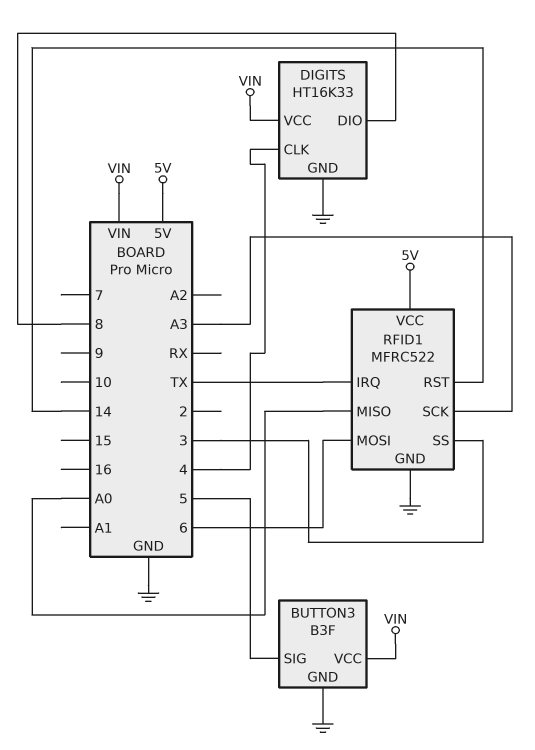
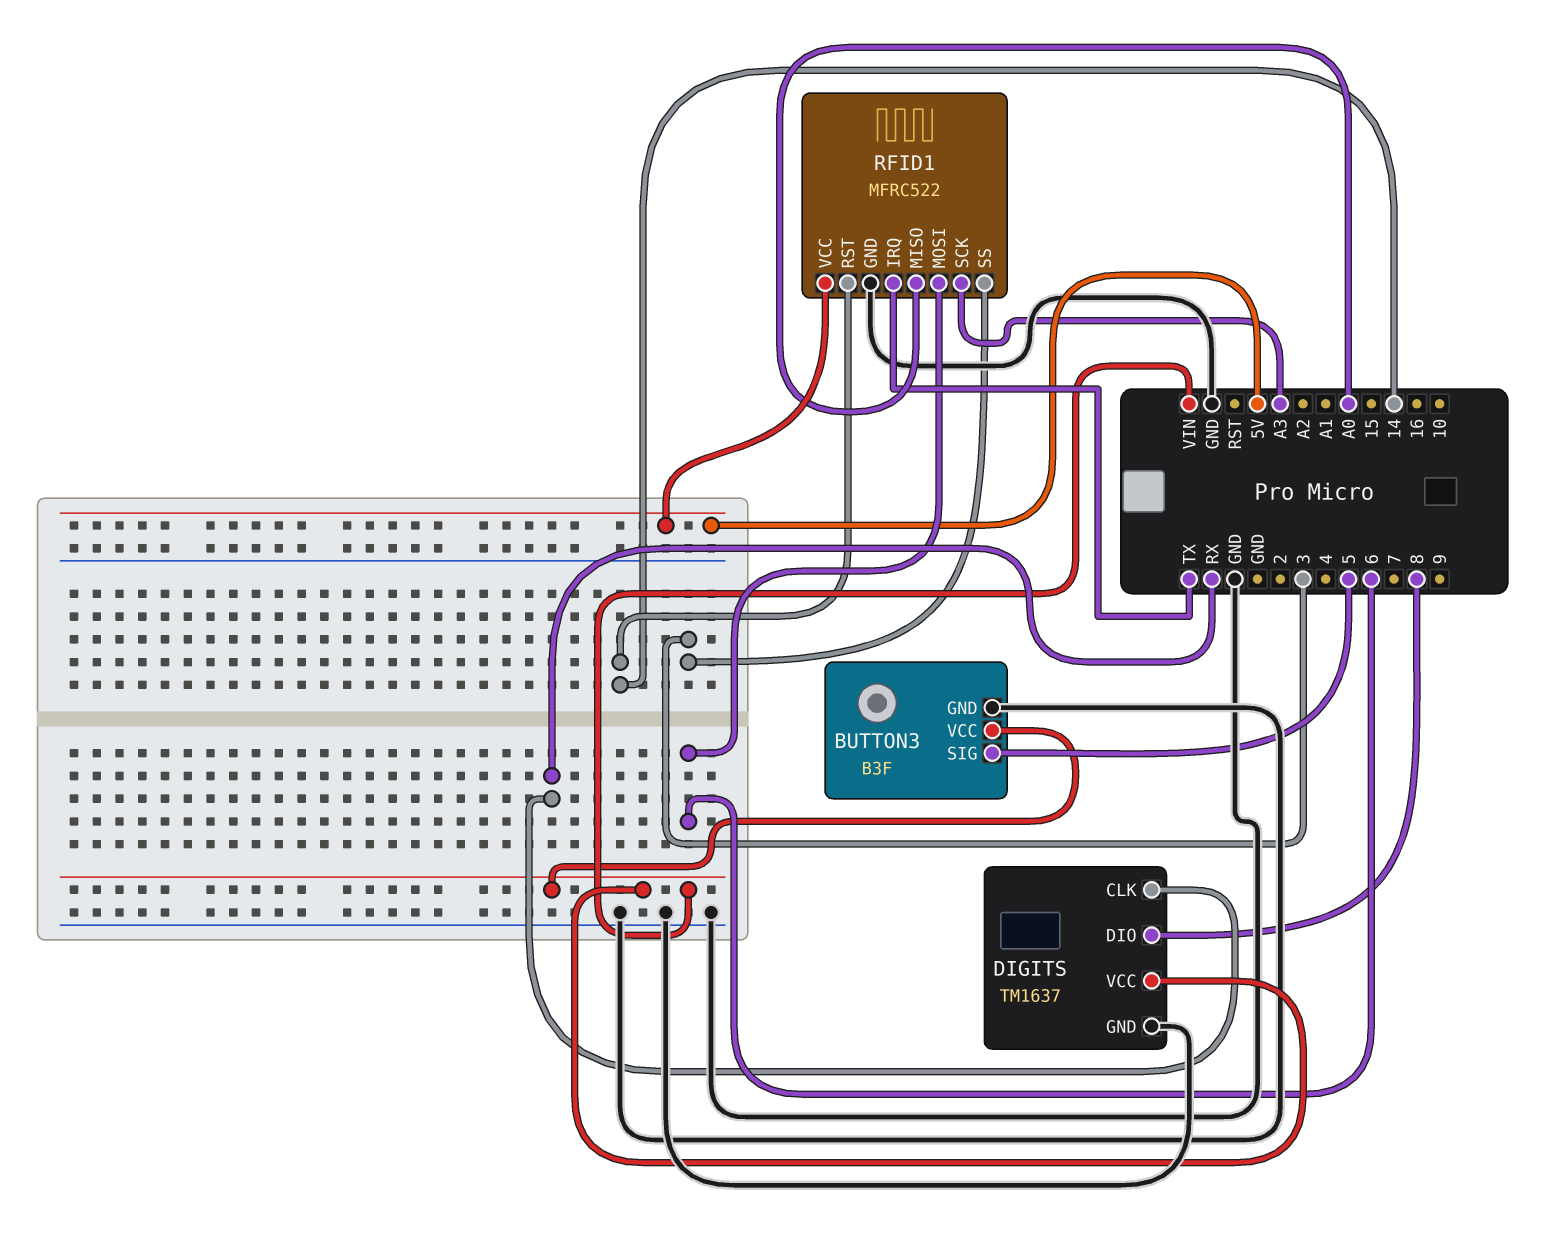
DIGITS: HT16K33 -> TM1637
DIGITS pin CLK: 4 -> RX

